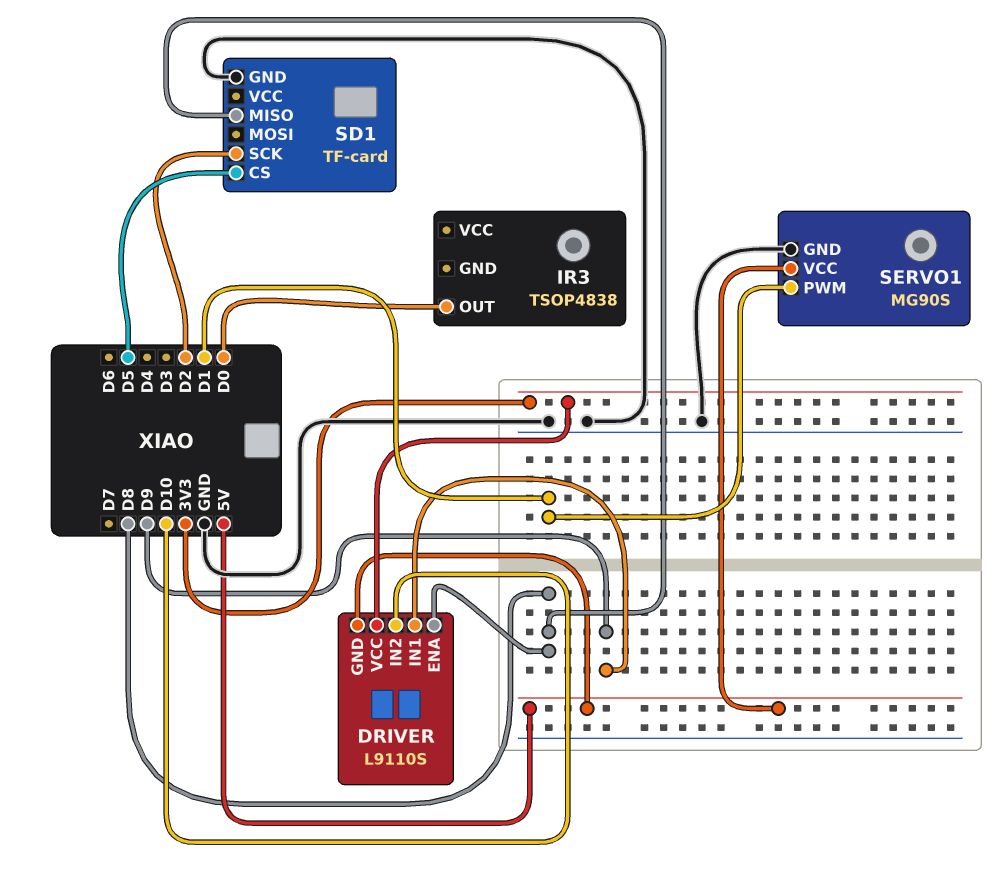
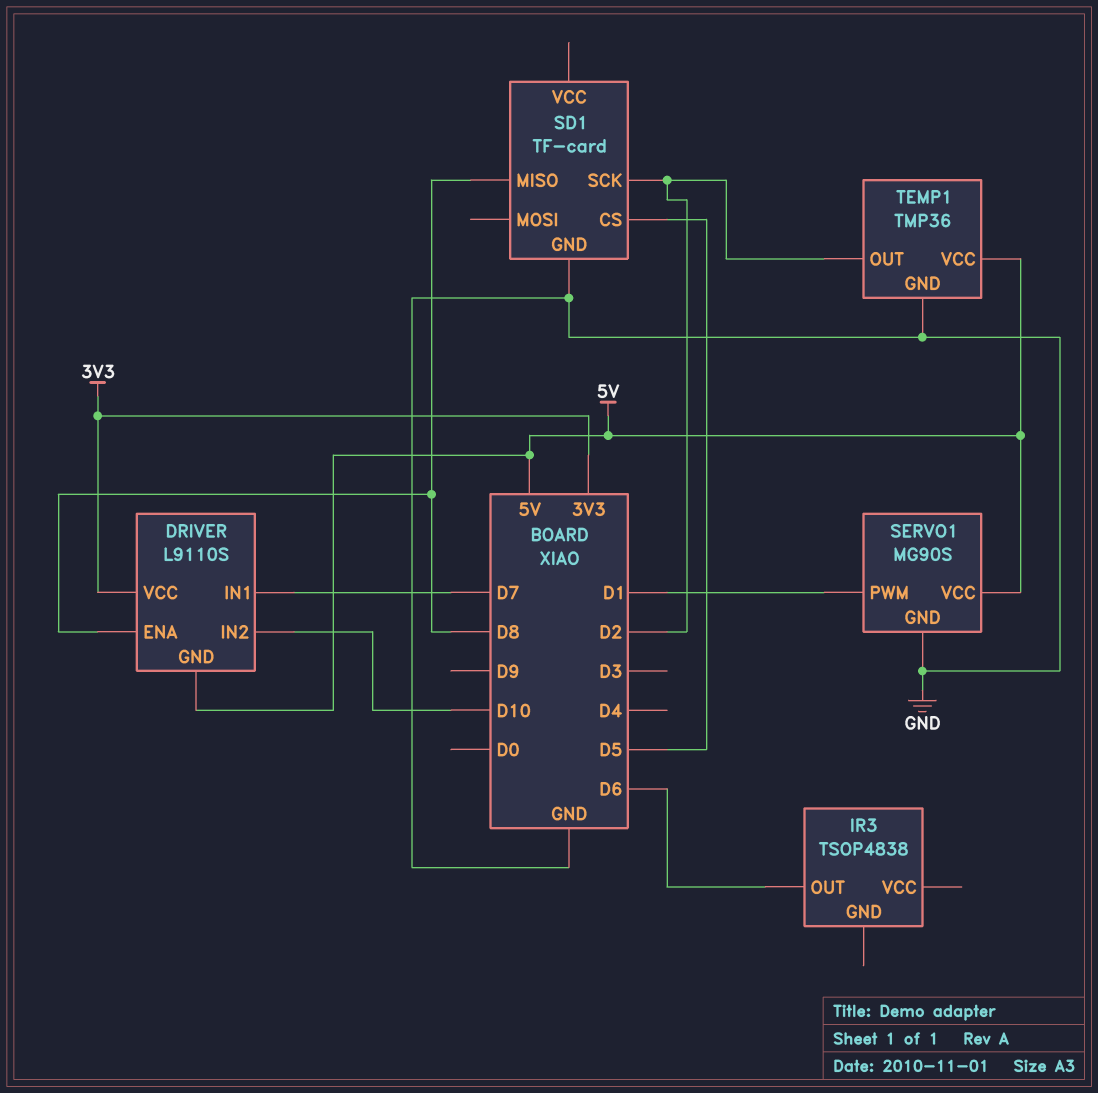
DRIVER pin IN1: D9 -> D7
IR3 pin OUT: D0 -> D6
TEMP1: none -> TMP36
TEMP1 pin GND: none -> GND
TEMP1 pin OUT: none -> D2
TEMP1 pin VCC: none -> 5V

